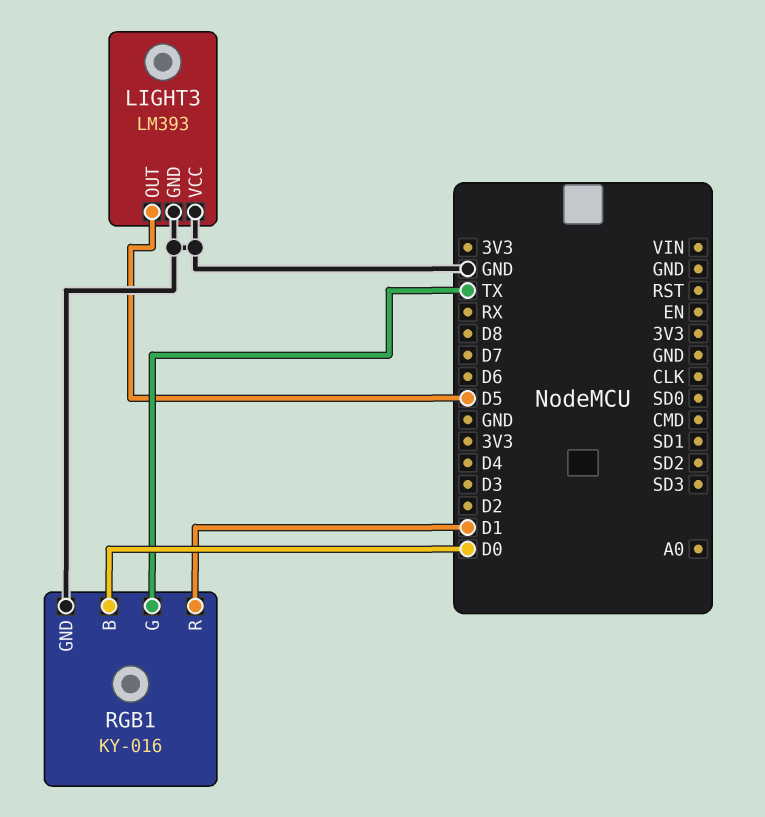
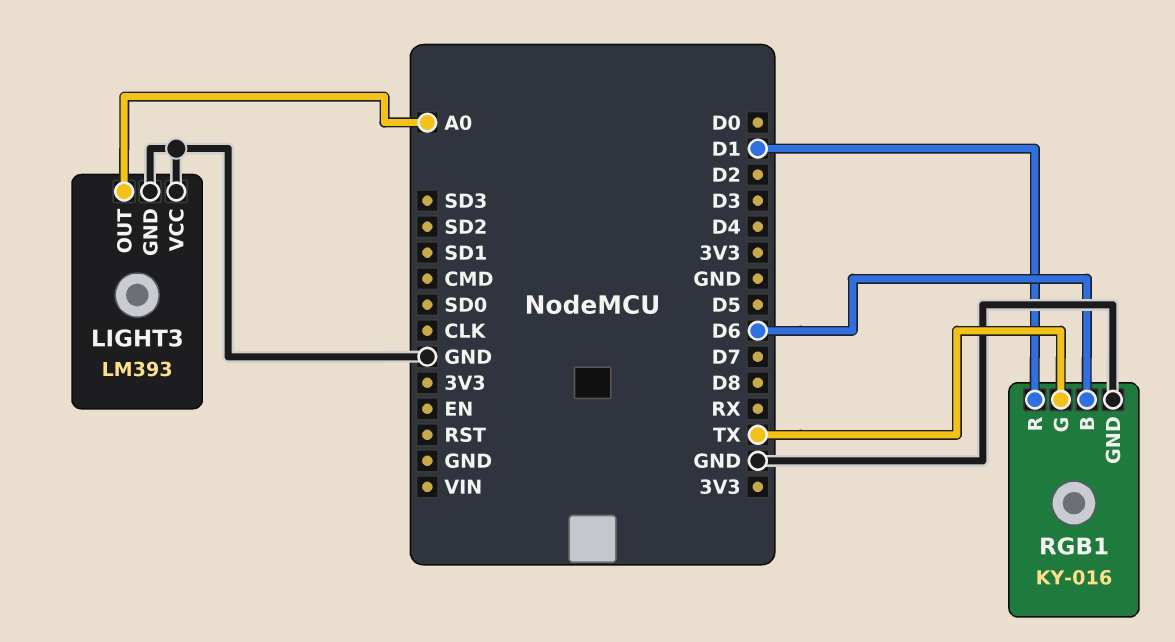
LIGHT3 pin OUT: D5 -> A0
RGB1 pin B: D0 -> D6

